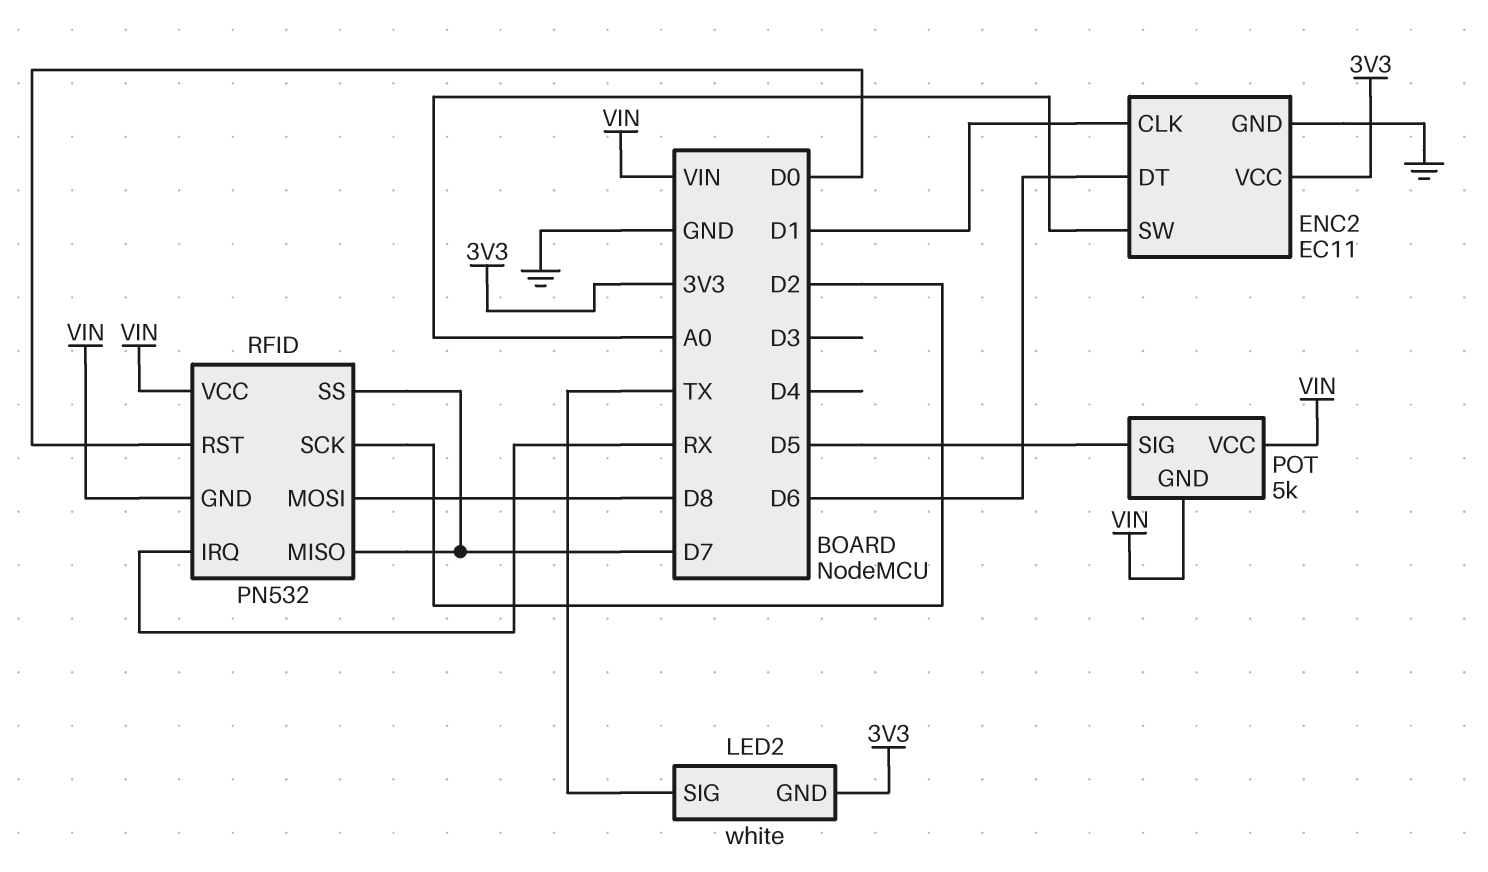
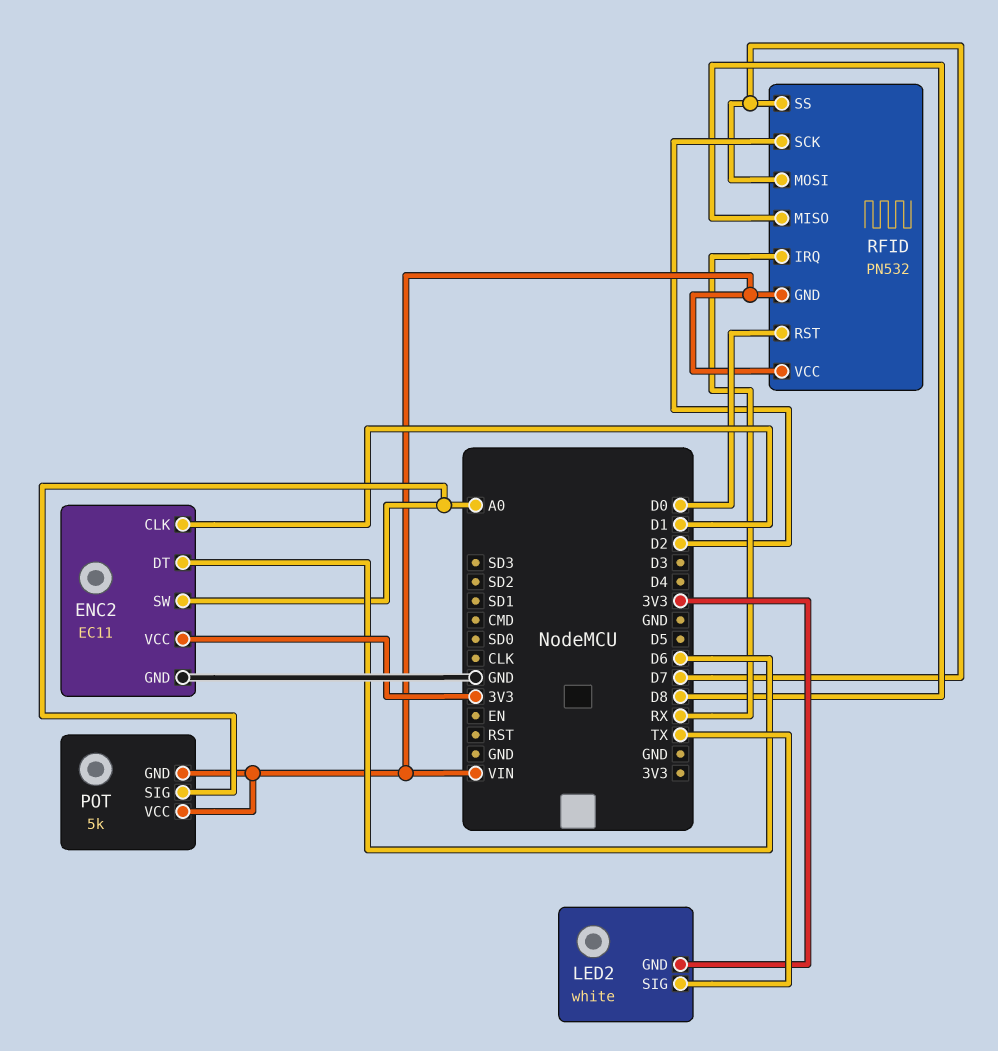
POT pin SIG: D5 -> A0
RFID pin MISO: D7 -> D8
RFID pin MOSI: D8 -> D7

